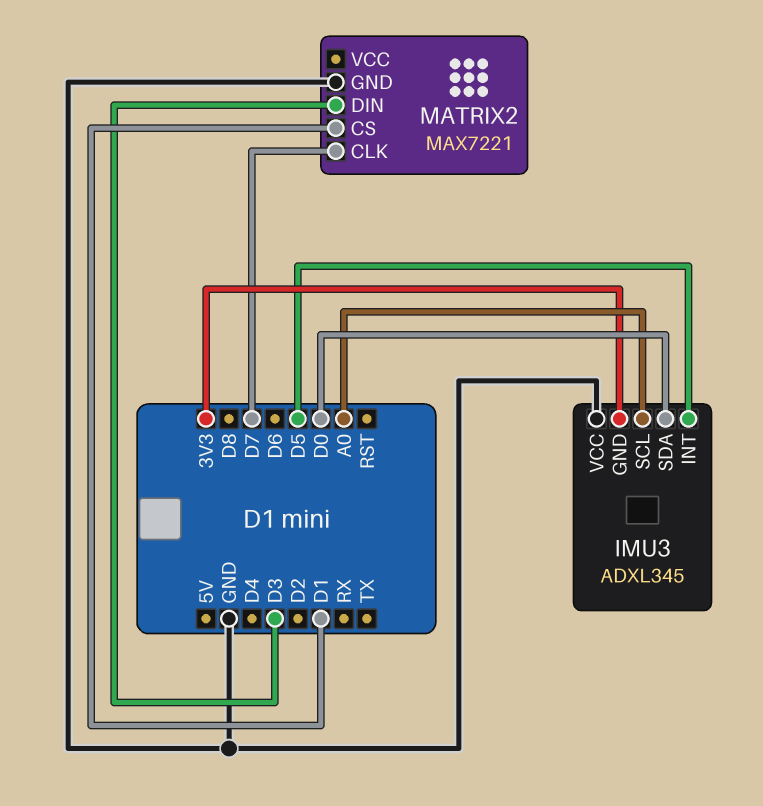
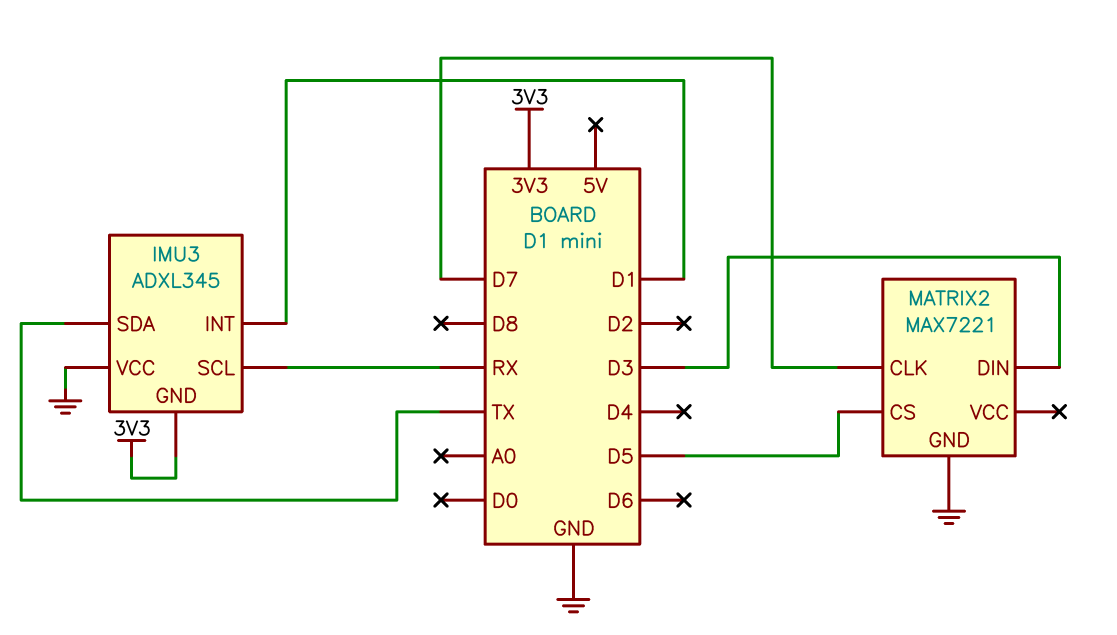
IMU3 pin INT: D5 -> D1
IMU3 pin SCL: A0 -> RX
IMU3 pin SDA: D0 -> TX
MATRIX2 pin CS: D1 -> D5

